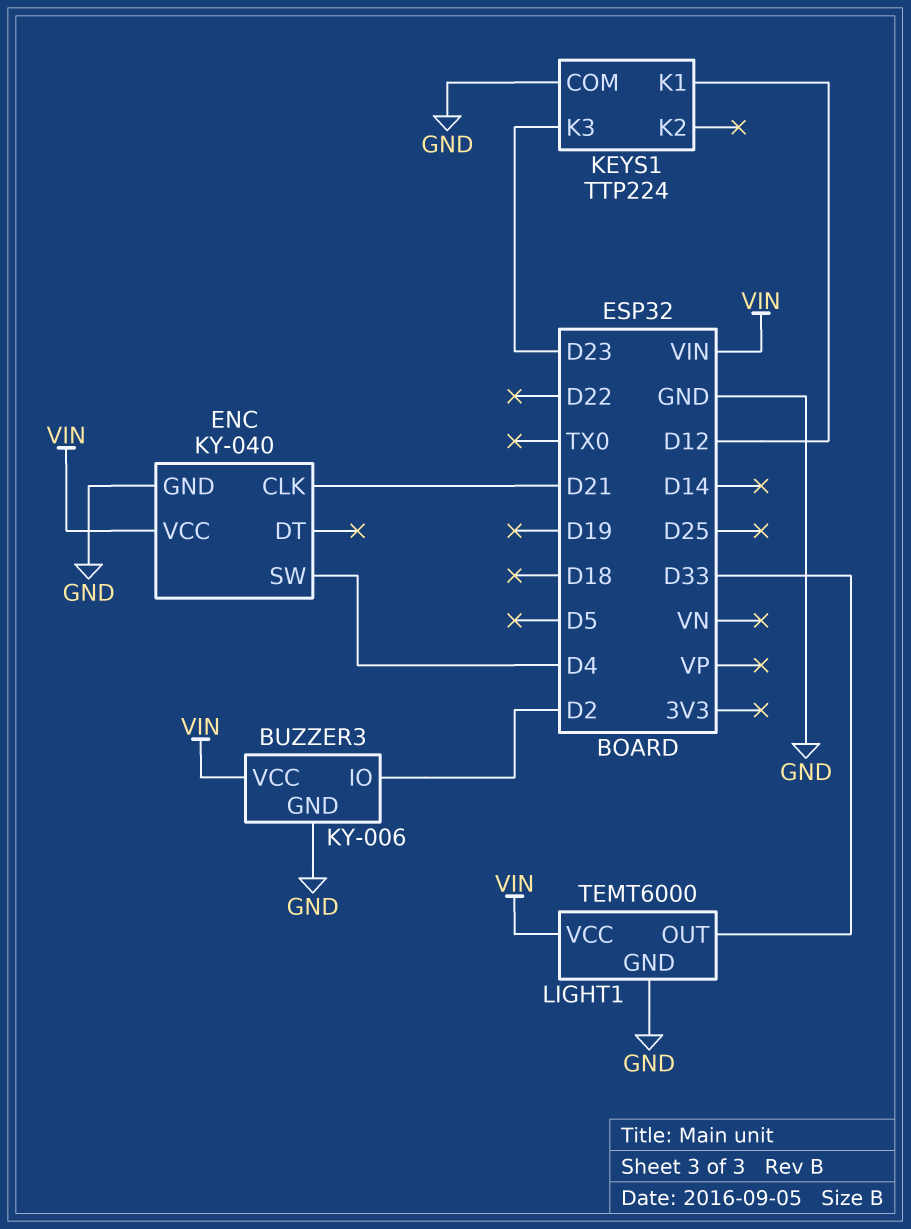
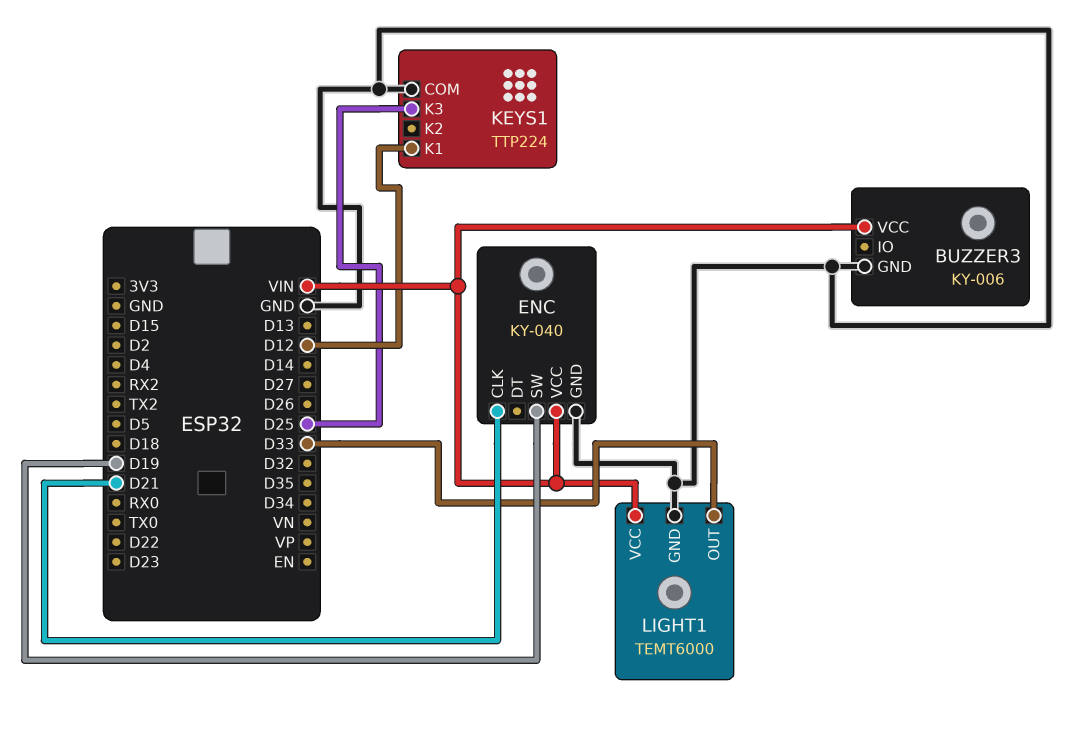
BUZZER3 pin IO: D2 -> none
ENC pin SW: D4 -> D19
KEYS1 pin K3: D23 -> D25

